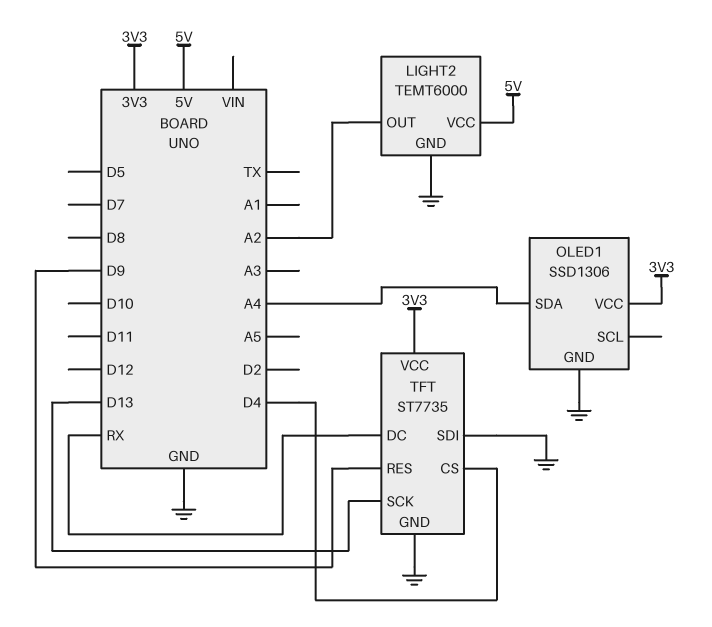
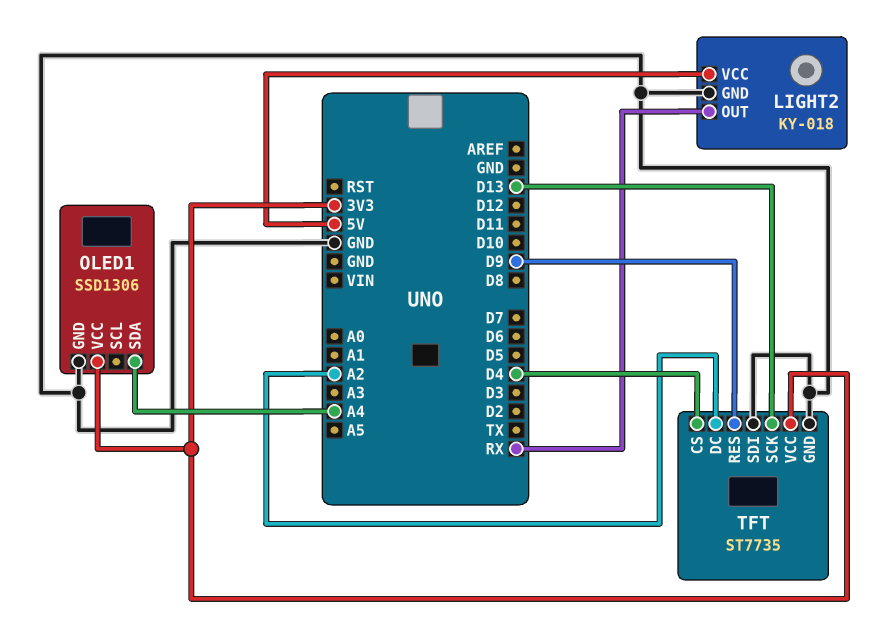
LIGHT2: TEMT6000 -> KY-018
LIGHT2 pin OUT: A2 -> RX
TFT pin DC: RX -> A2

